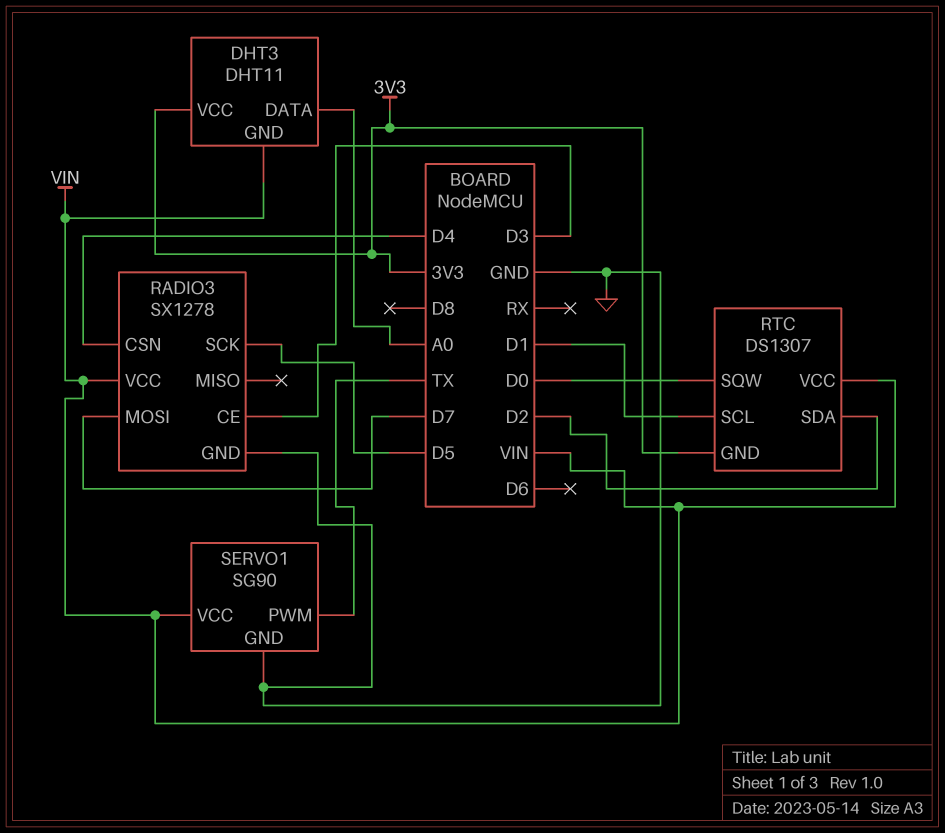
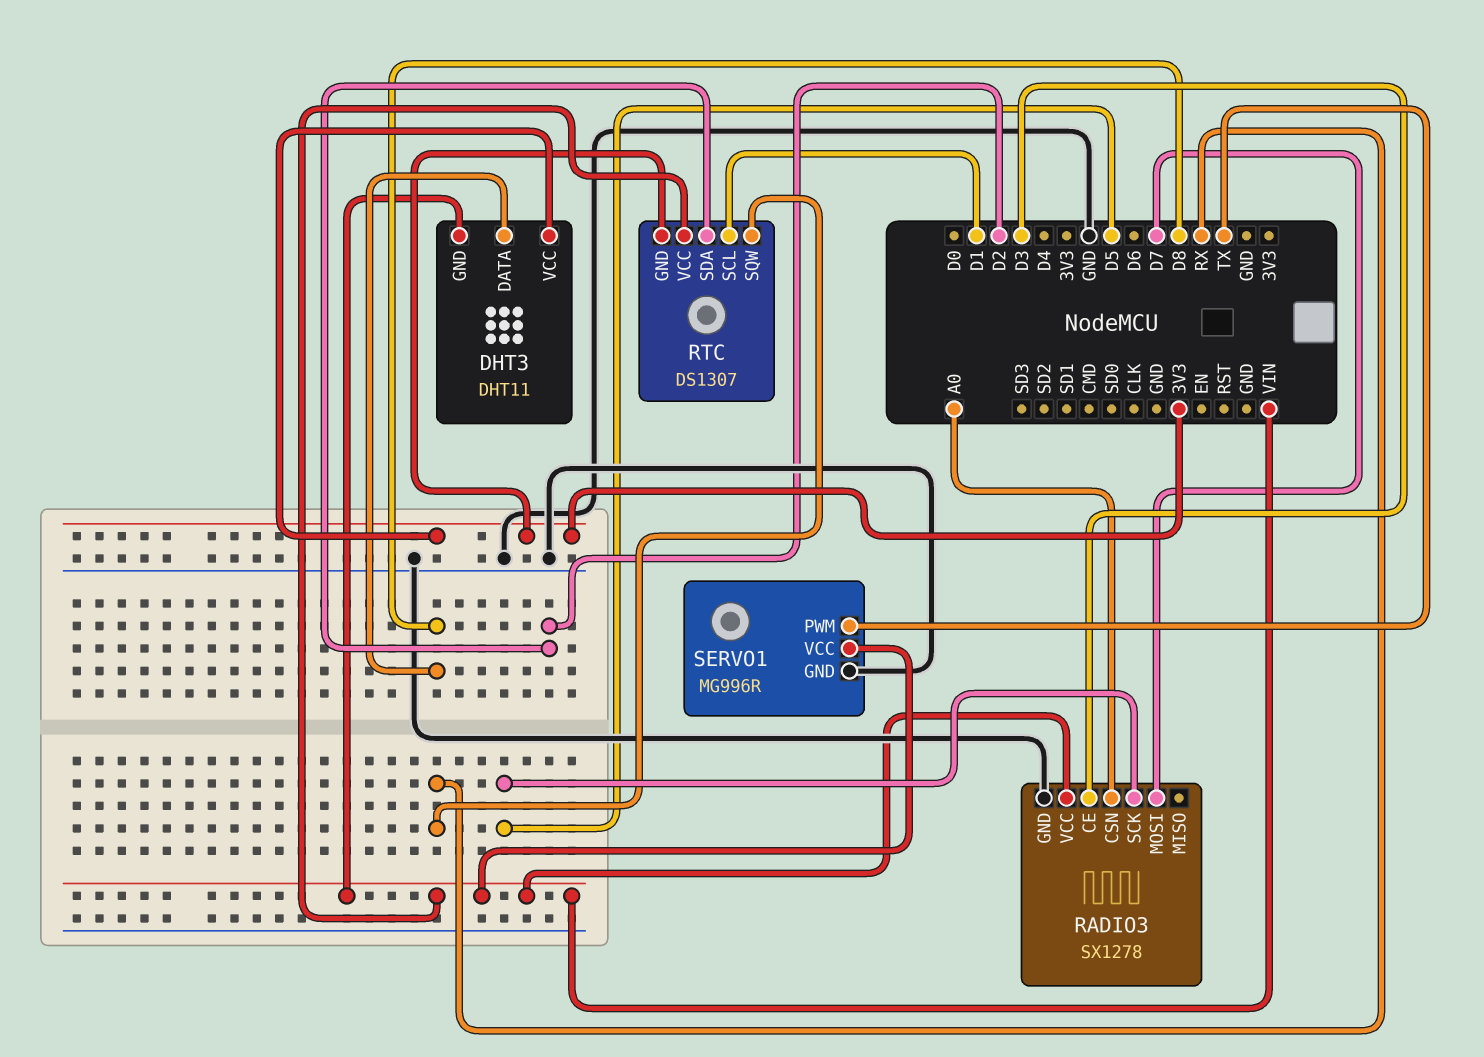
DHT3 pin DATA: A0 -> D8
RADIO3 pin CSN: D4 -> A0
RTC pin SQW: D0 -> RX
SERVO1: SG90 -> MG996R

